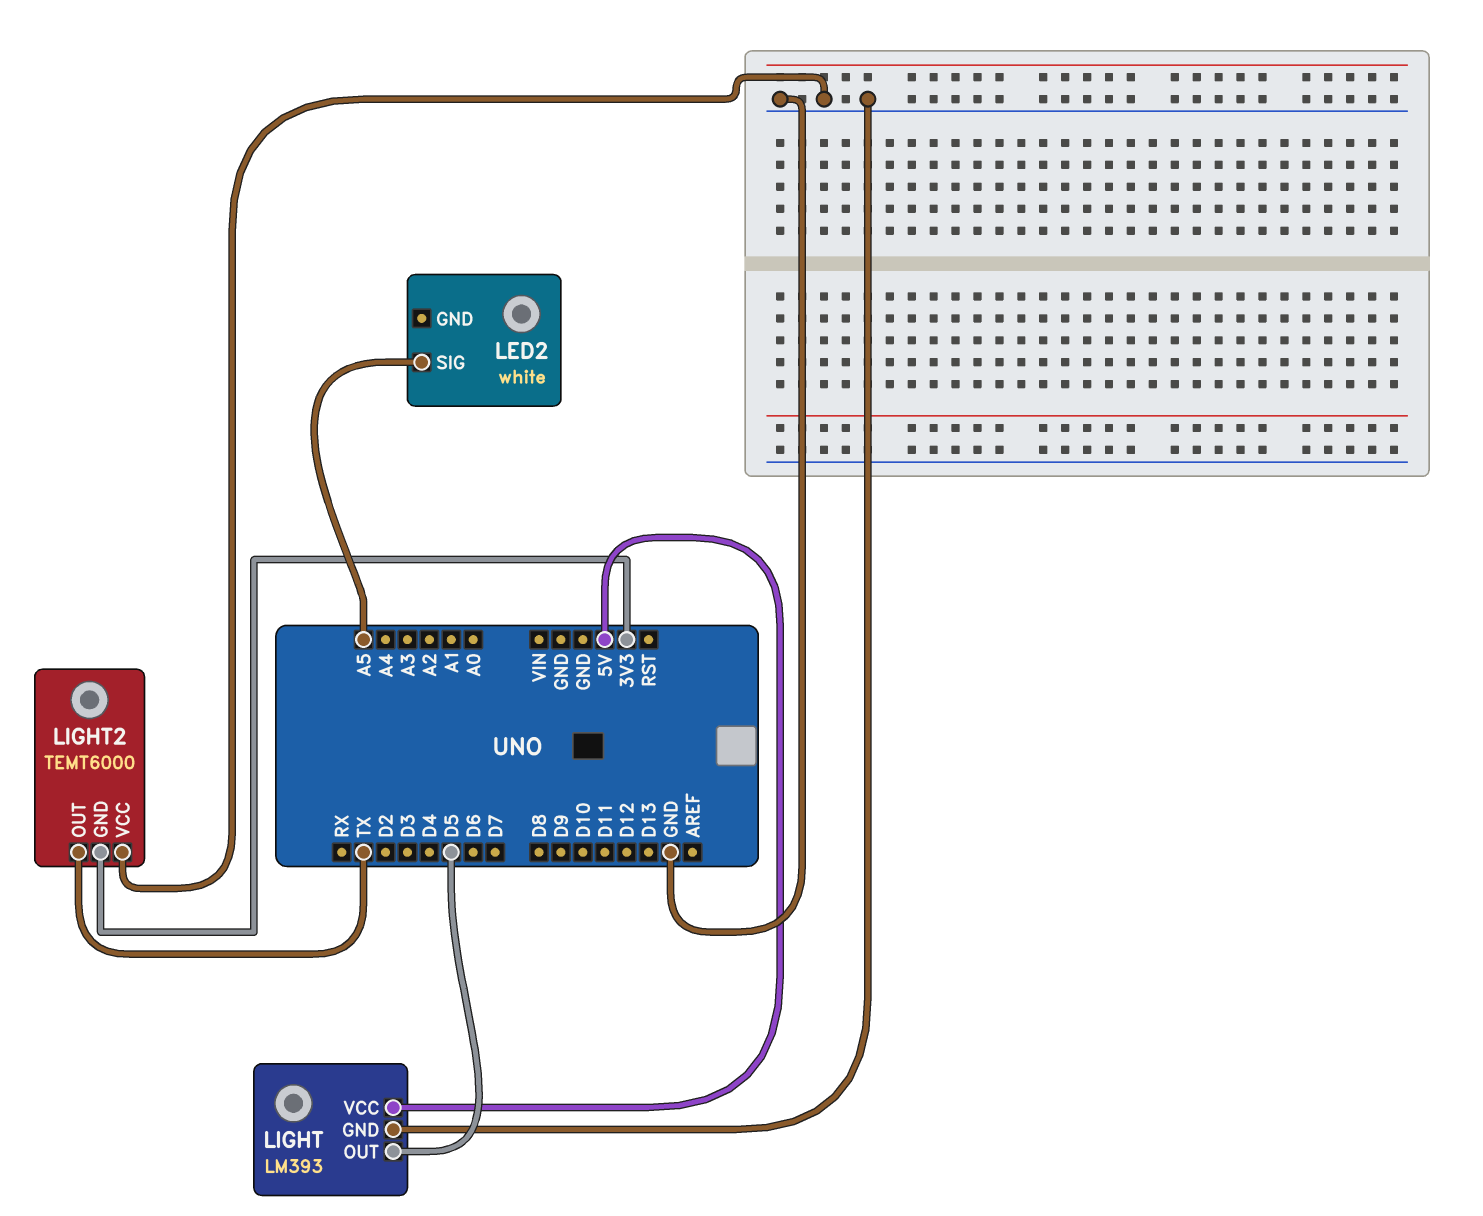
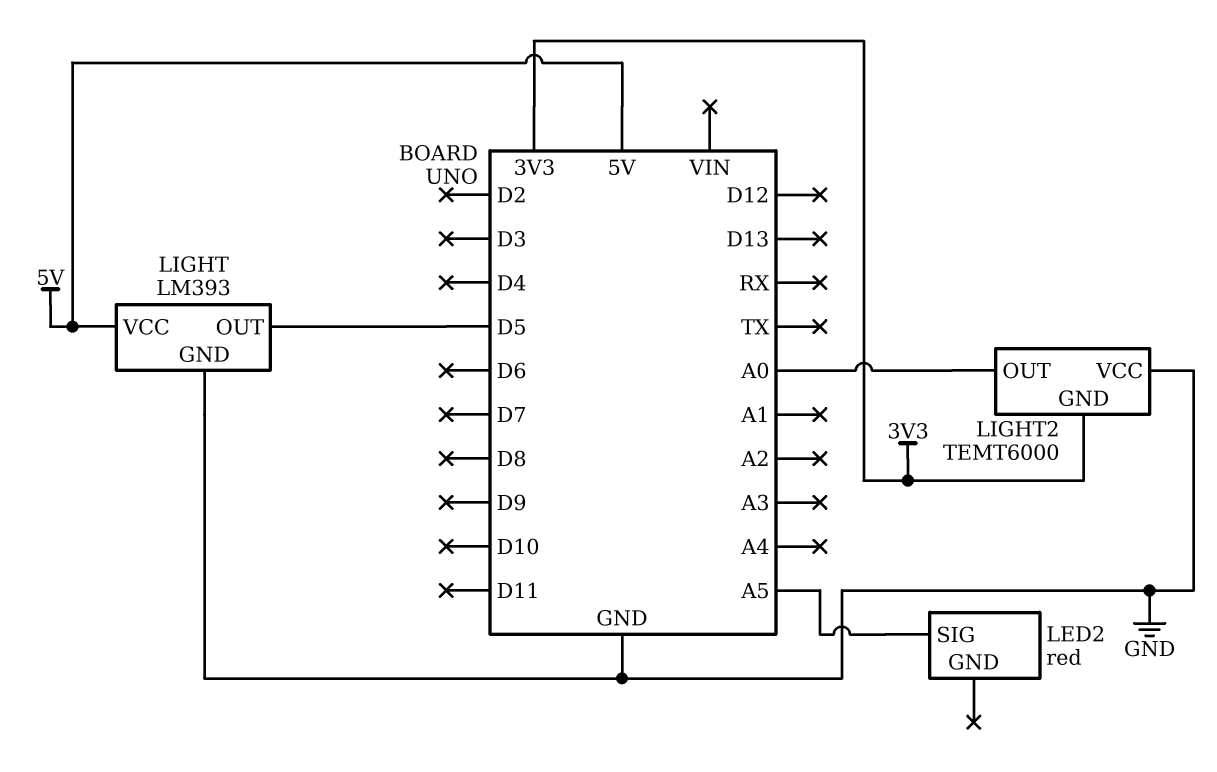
LED2: white -> red
LIGHT2 pin OUT: TX -> A0

